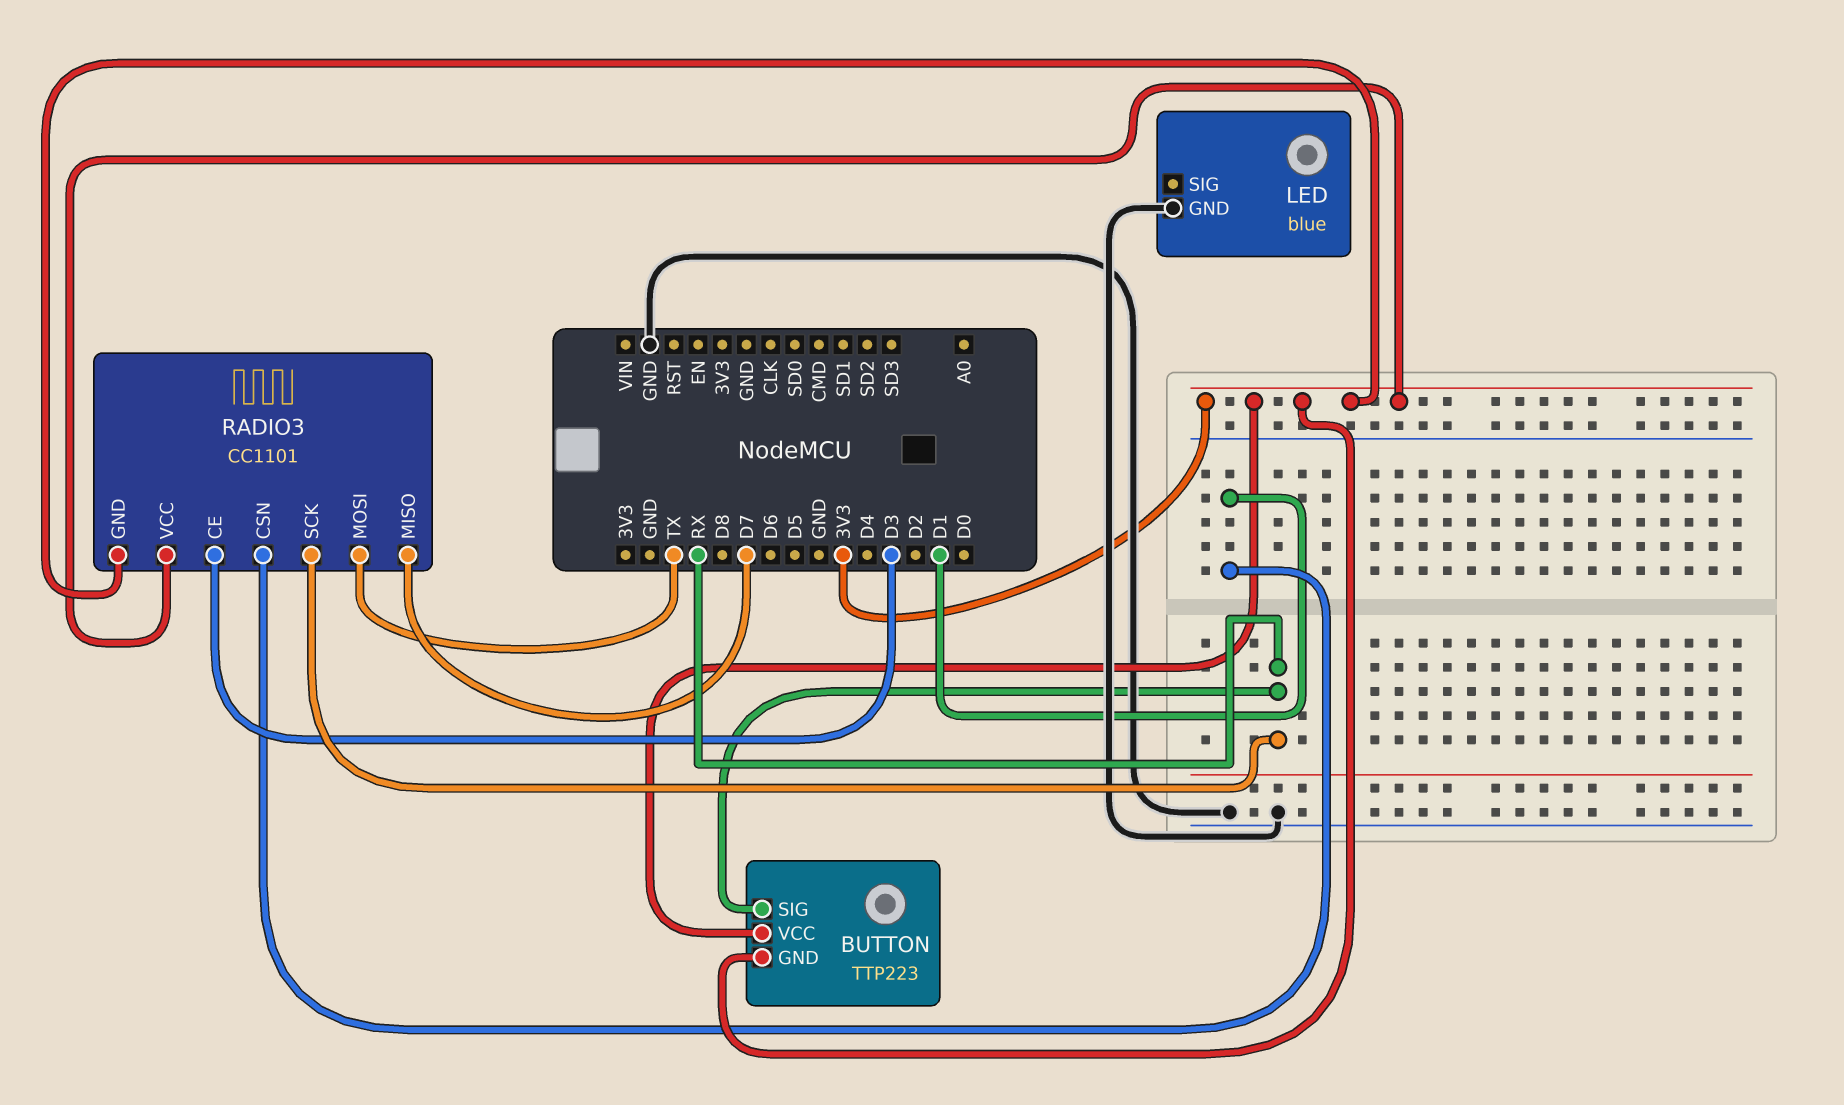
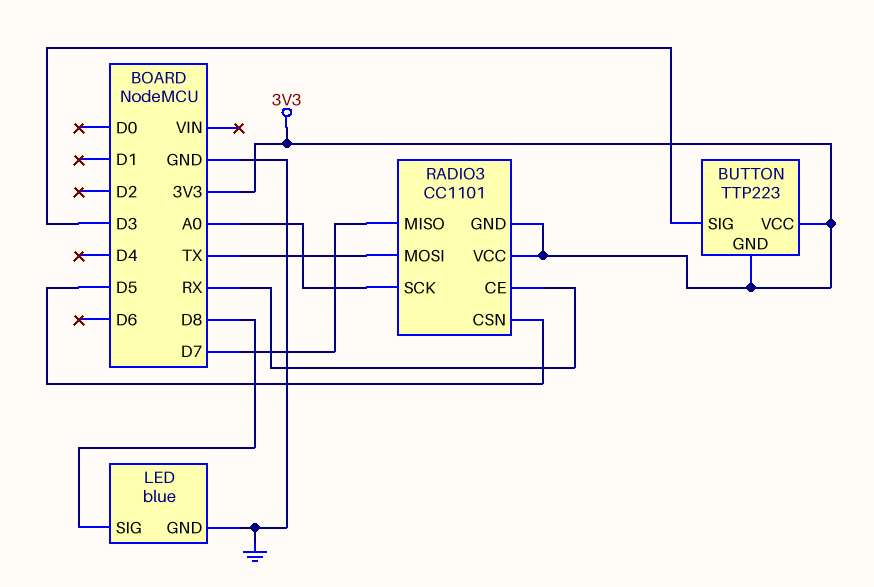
BUTTON pin SIG: RX -> D3
LED pin SIG: none -> D8
RADIO3 pin CE: D3 -> RX
RADIO3 pin CSN: D1 -> D5
RADIO3 pin SCK: RX -> A0

